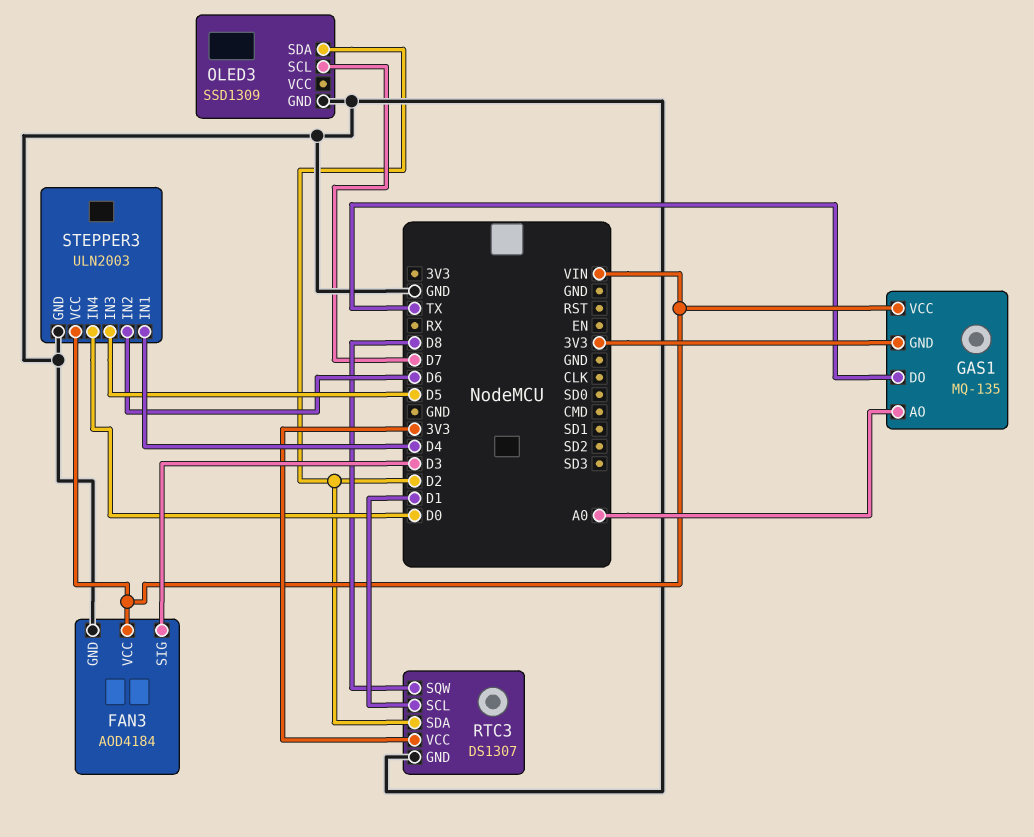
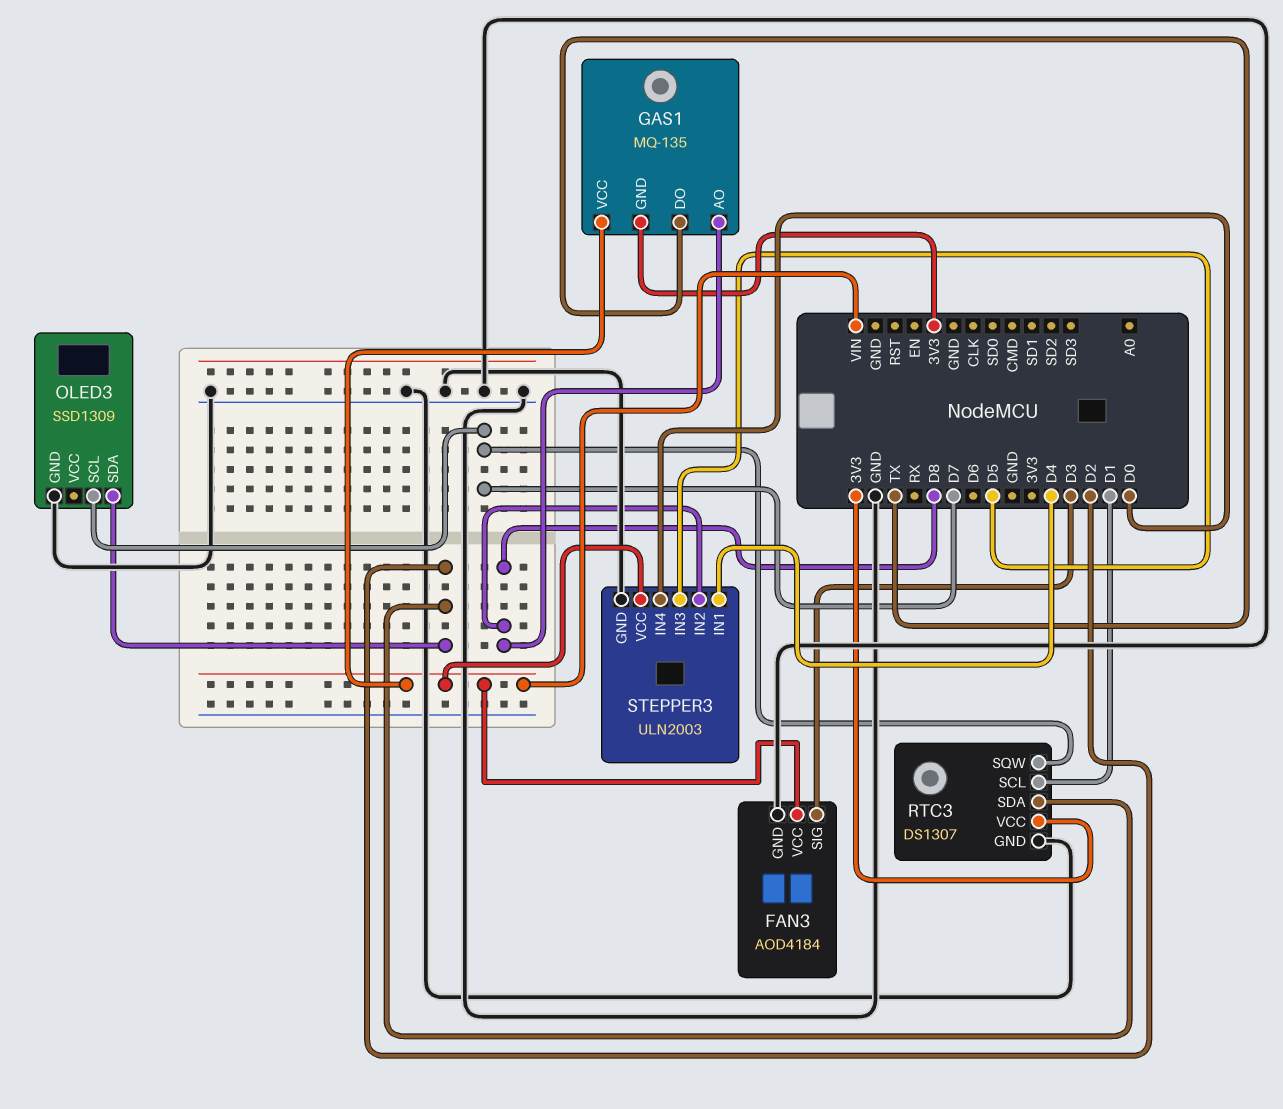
GAS1 pin AO: A0 -> D8
RTC3 pin SQW: D8 -> D7
STEPPER3 pin IN2: D6 -> D8

